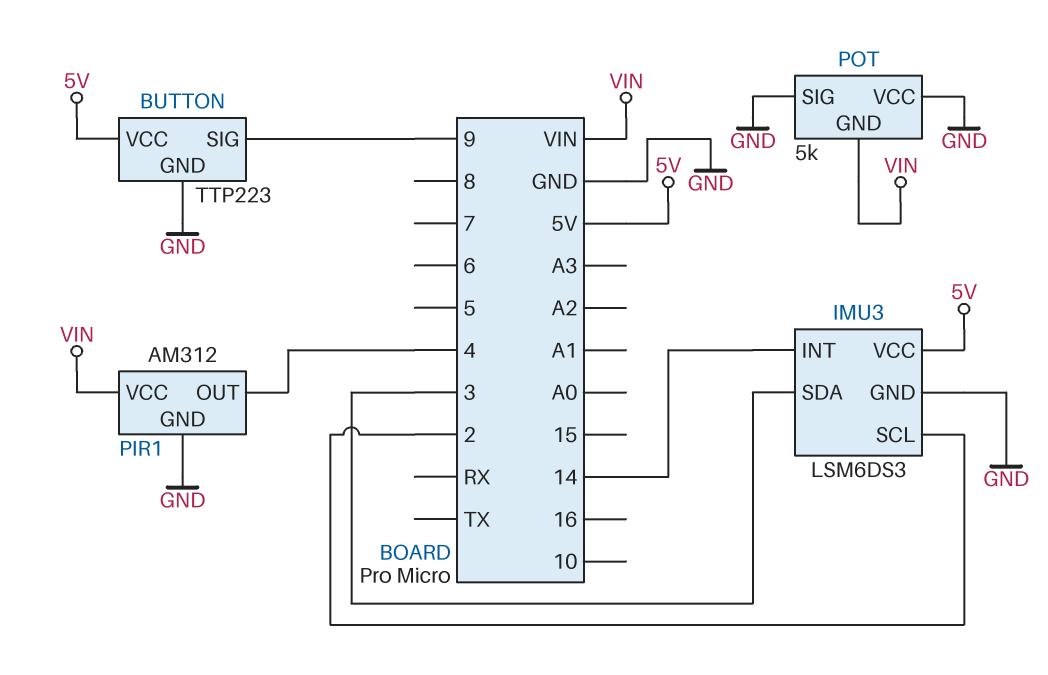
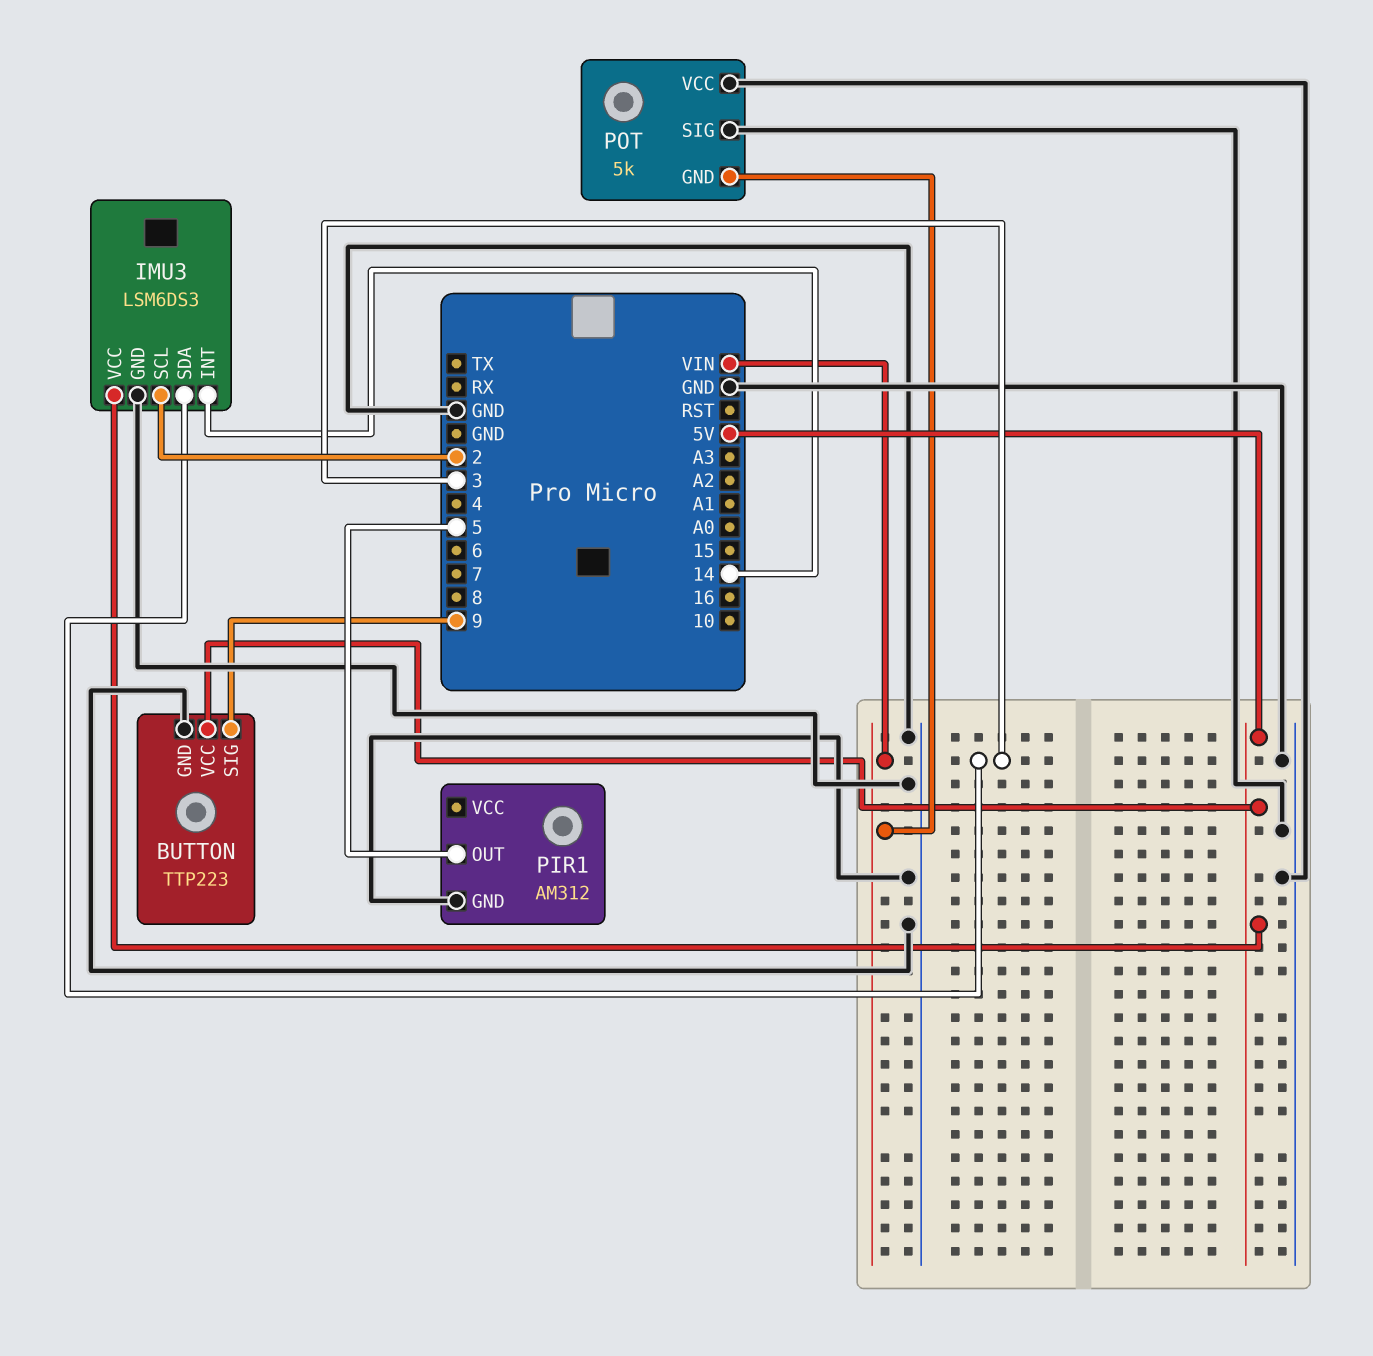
PIR1 pin OUT: 4 -> 5
PIR1 pin VCC: VIN -> none

